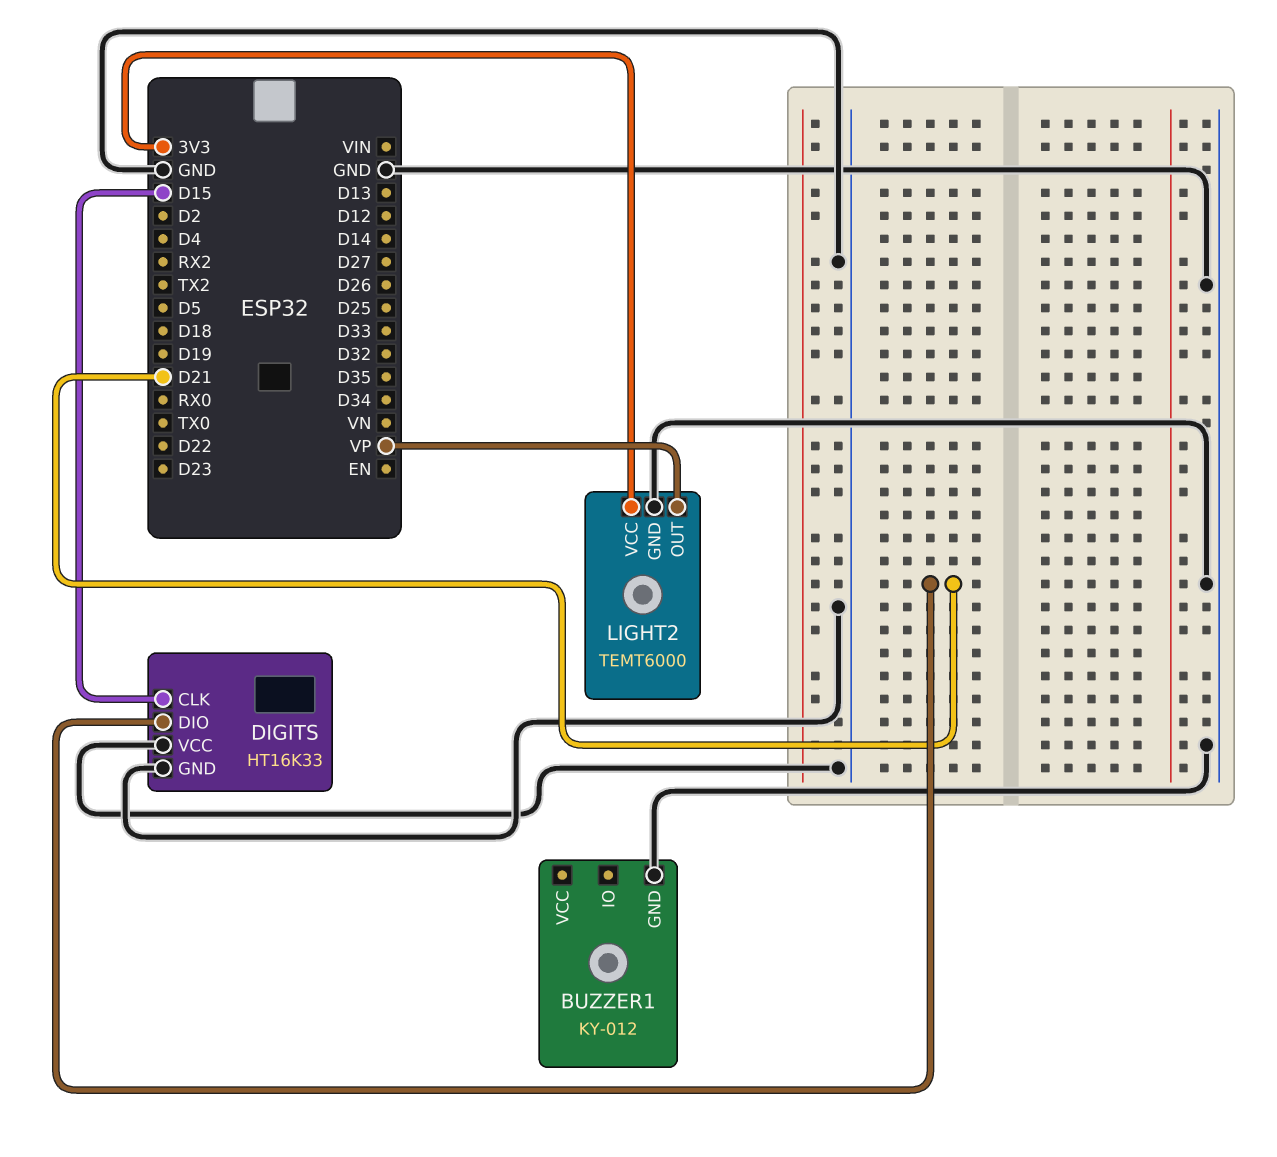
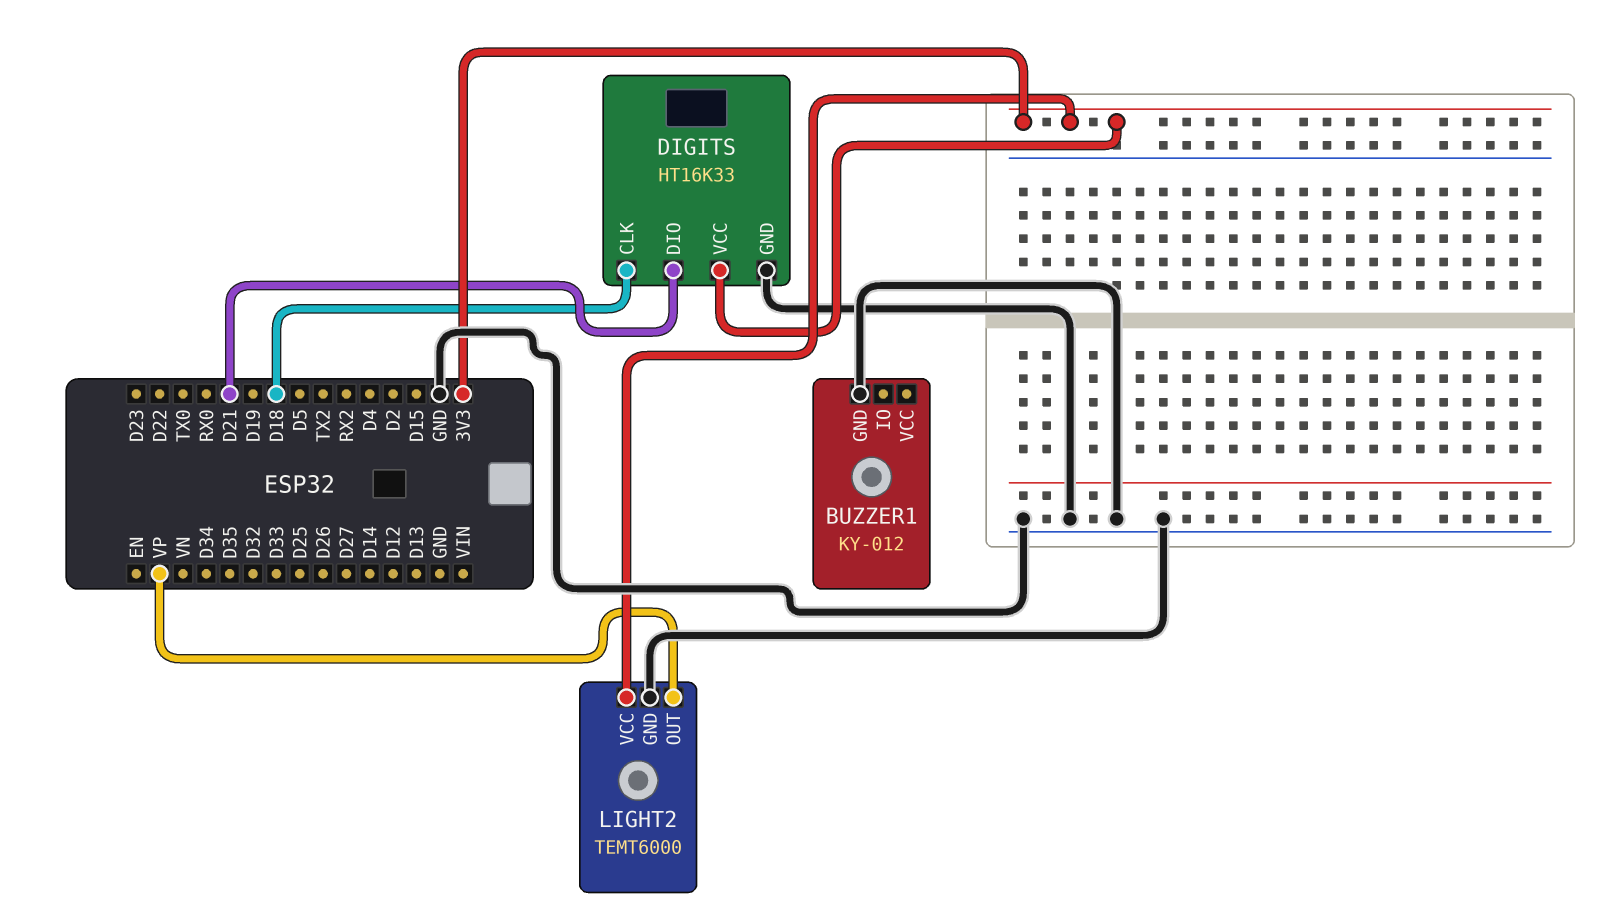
DIGITS pin CLK: D15 -> D18
DIGITS pin VCC: GND -> 3V3

